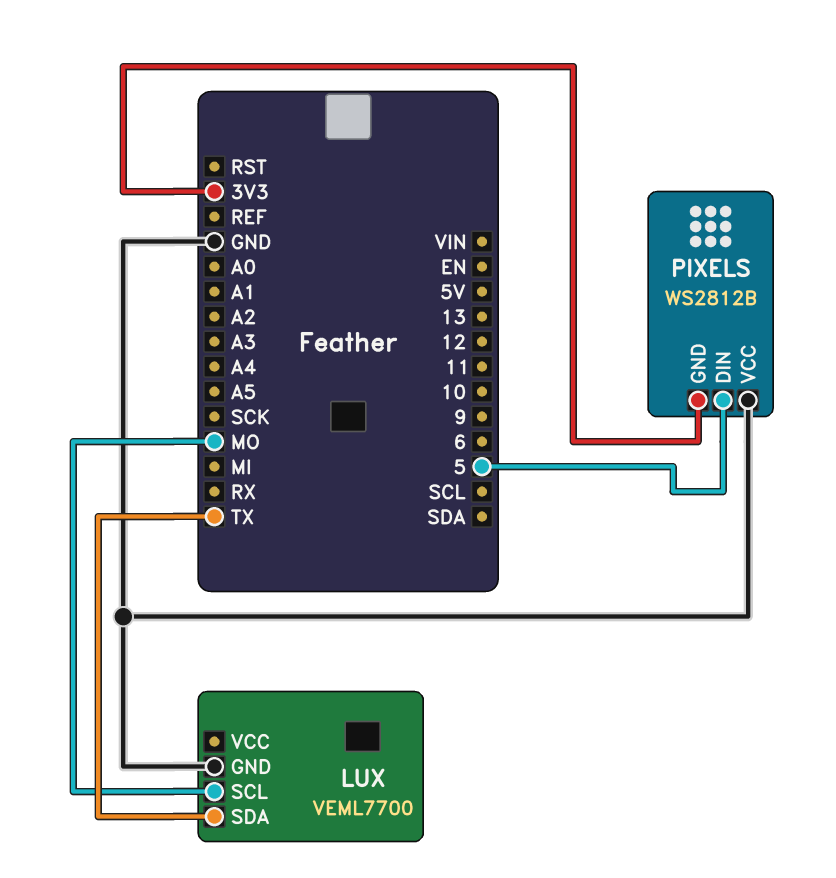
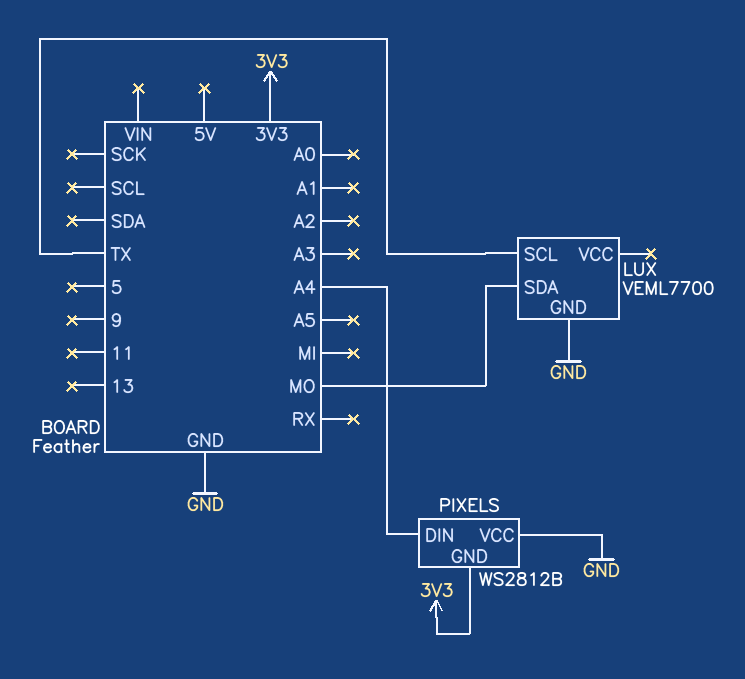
LUX pin SCL: MO -> TX
LUX pin SDA: TX -> MO
PIXELS pin DIN: 5 -> A4

